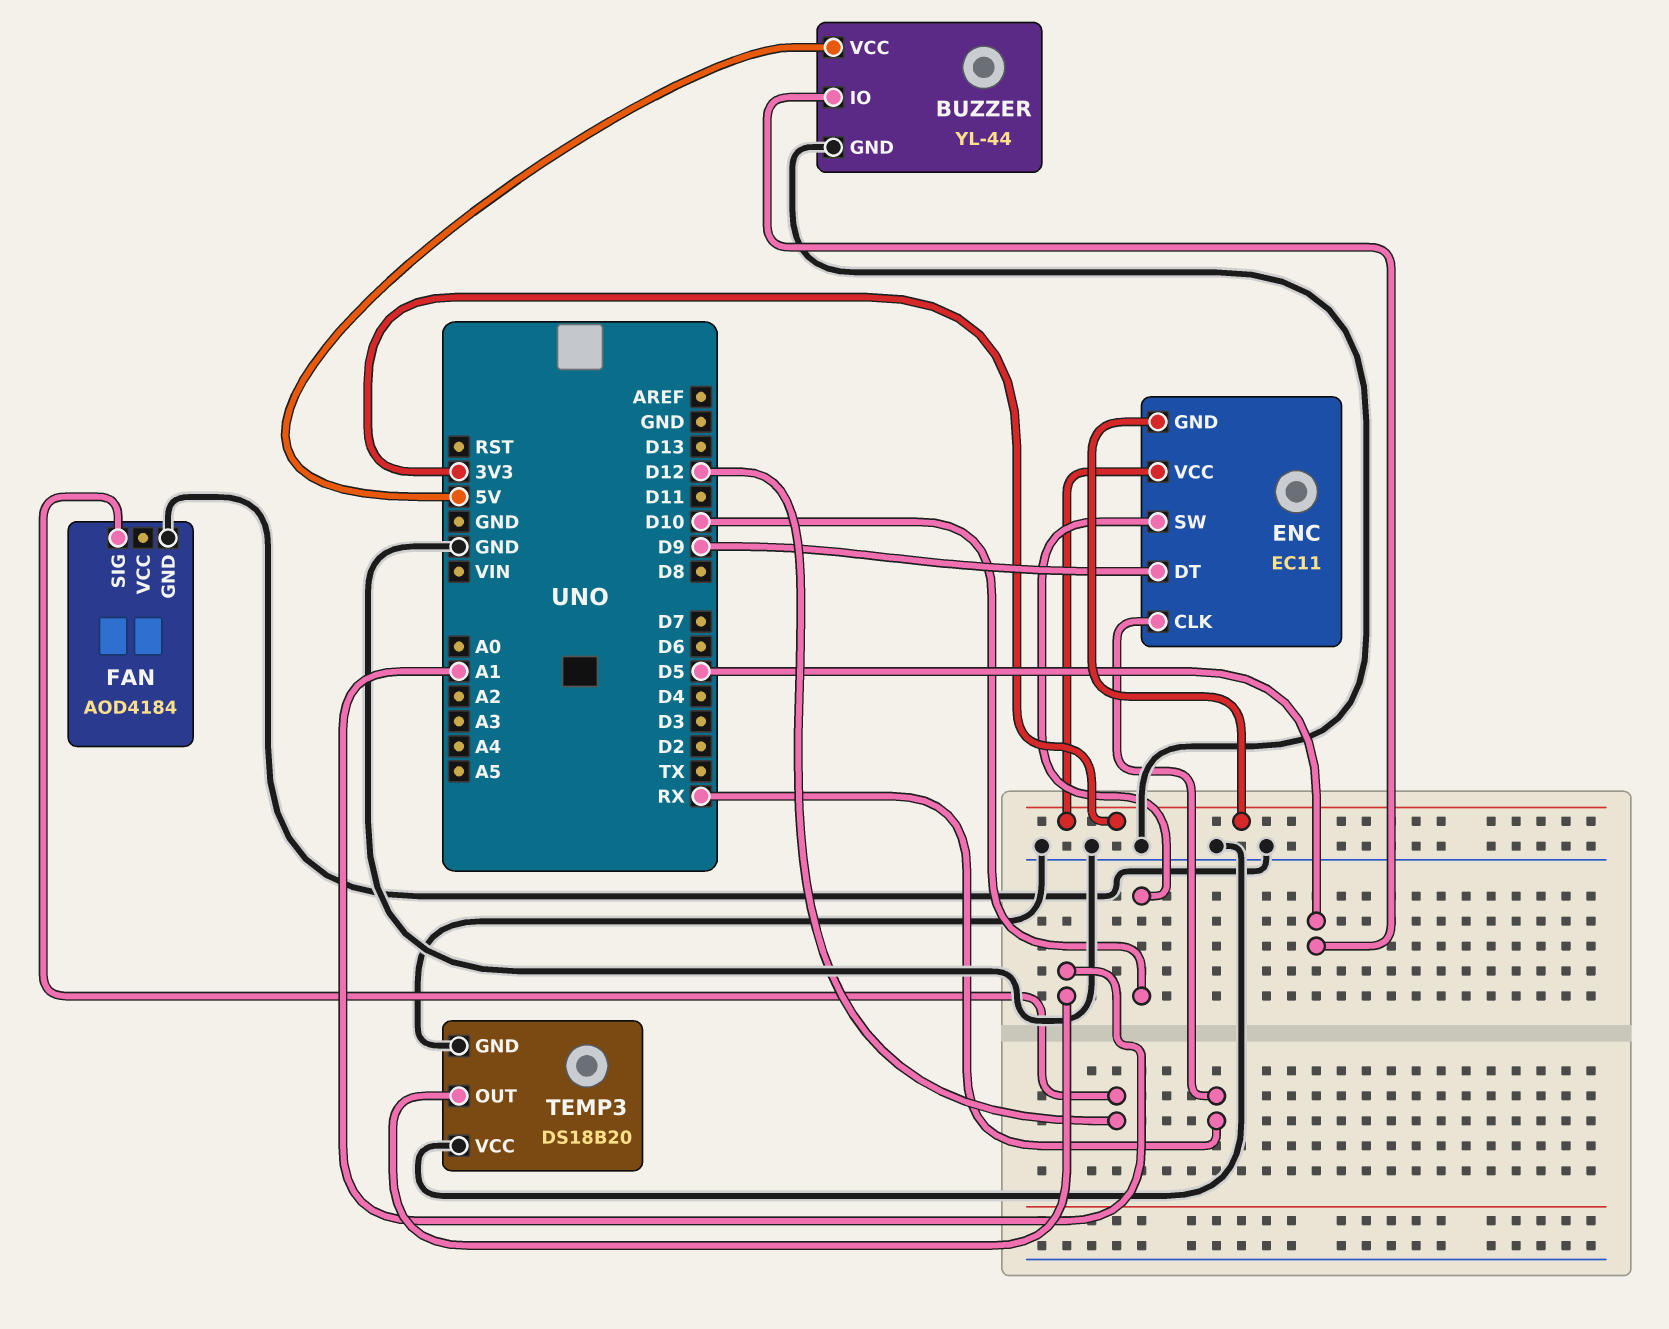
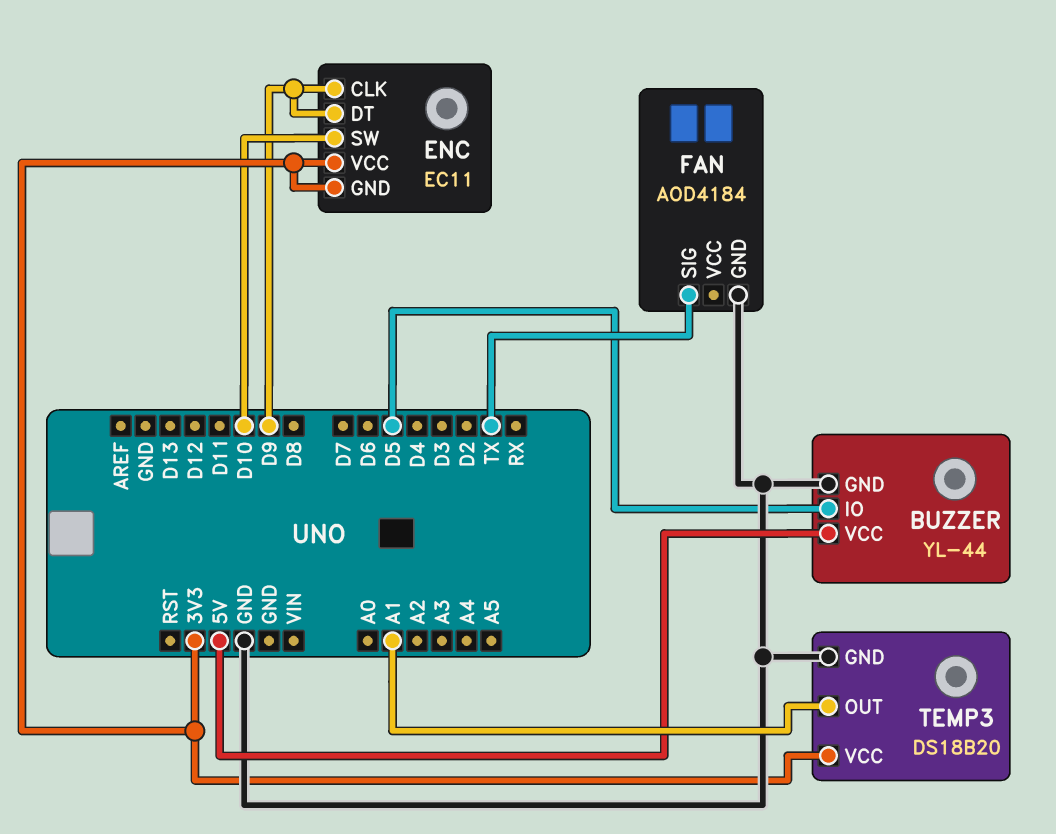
ENC pin CLK: RX -> D9
FAN pin SIG: D12 -> TX
TEMP3 pin VCC: GND -> 3V3

